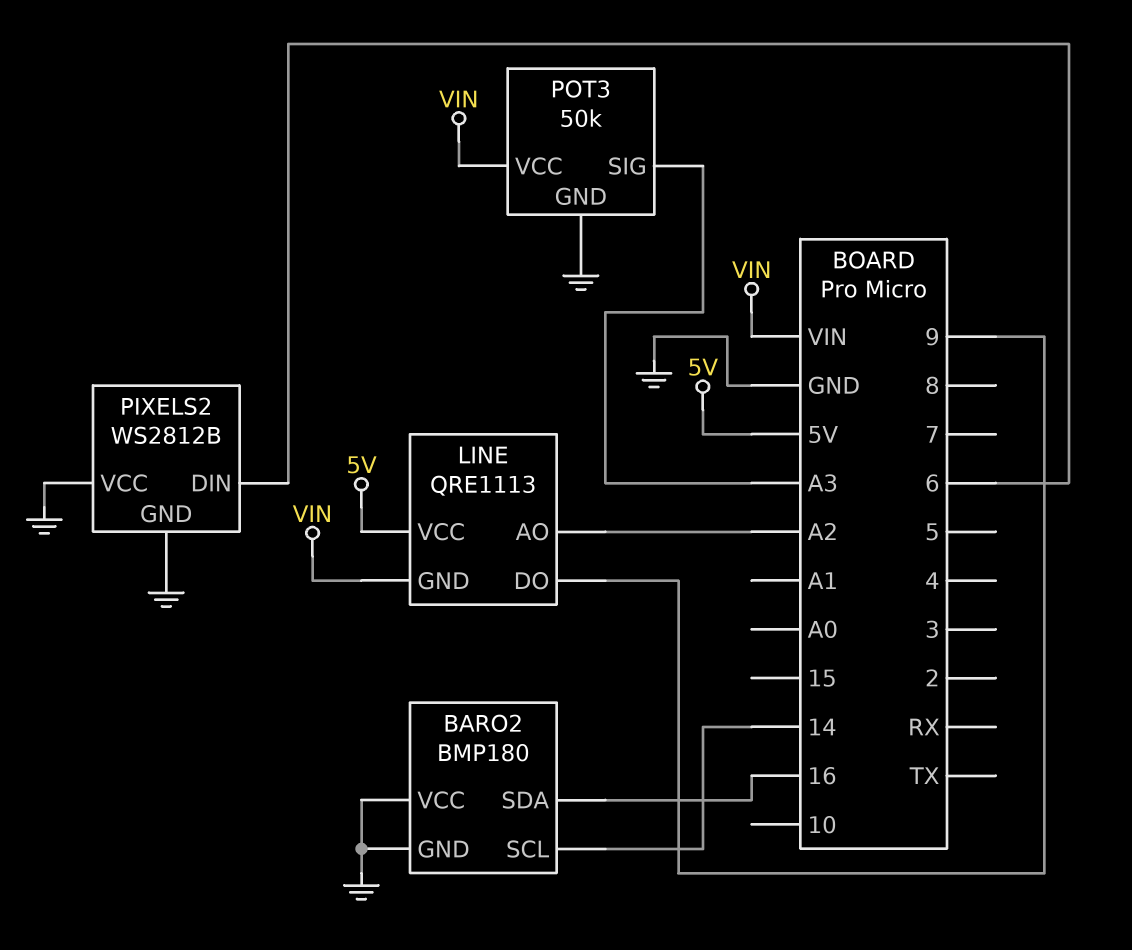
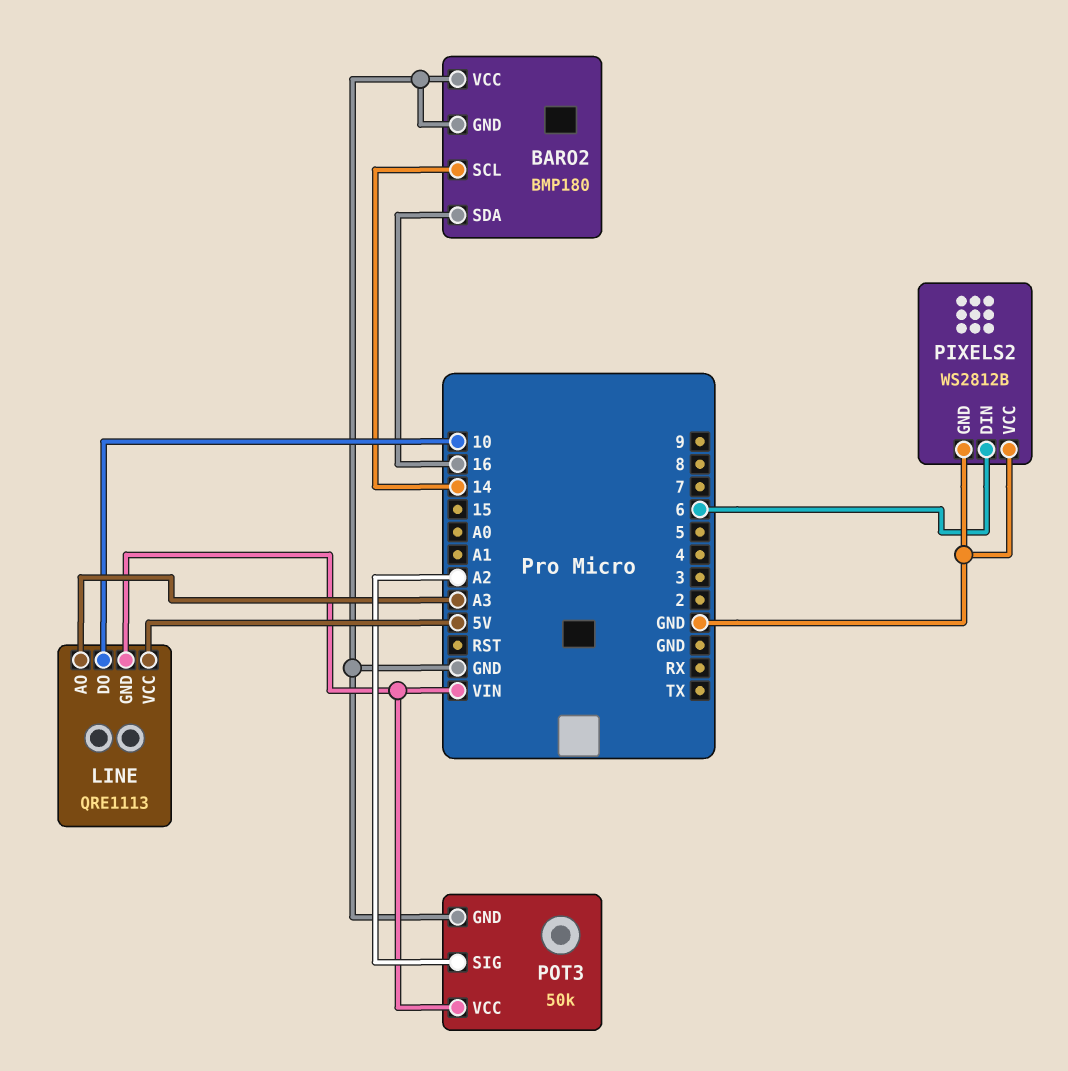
LINE pin AO: A2 -> A3
LINE pin DO: 9 -> 10
POT3 pin SIG: A3 -> A2

